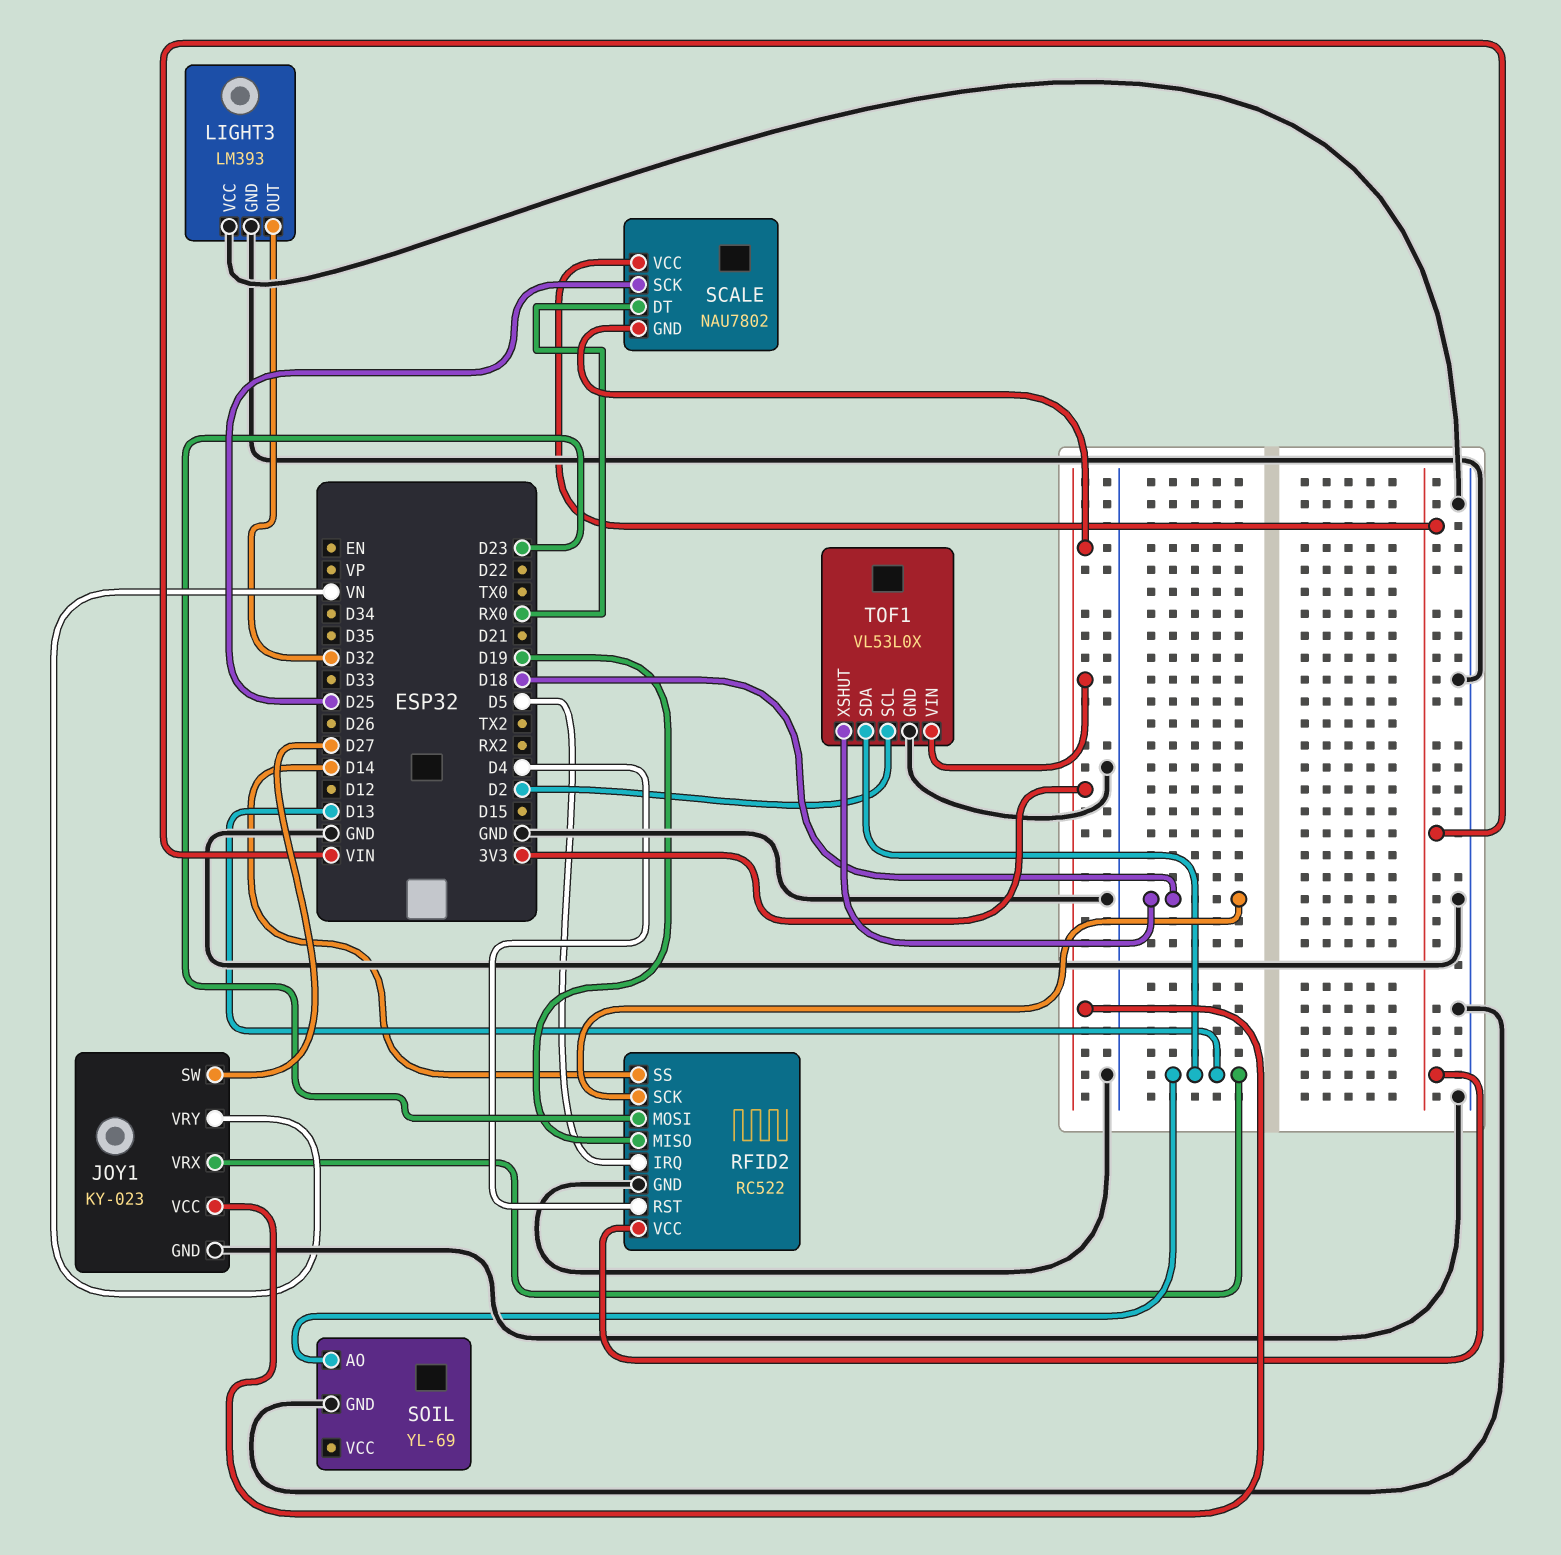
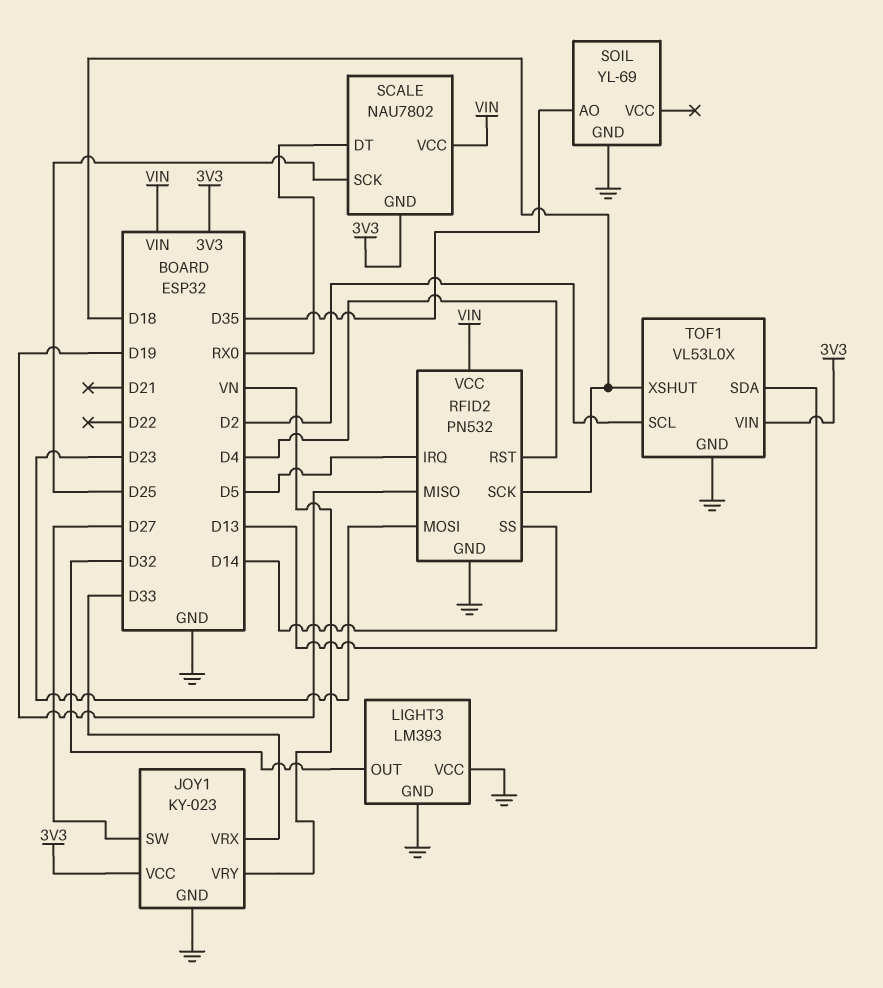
JOY1 pin VRX: D13 -> D33
RFID2: RC522 -> PN532
SOIL pin AO: D13 -> D35

